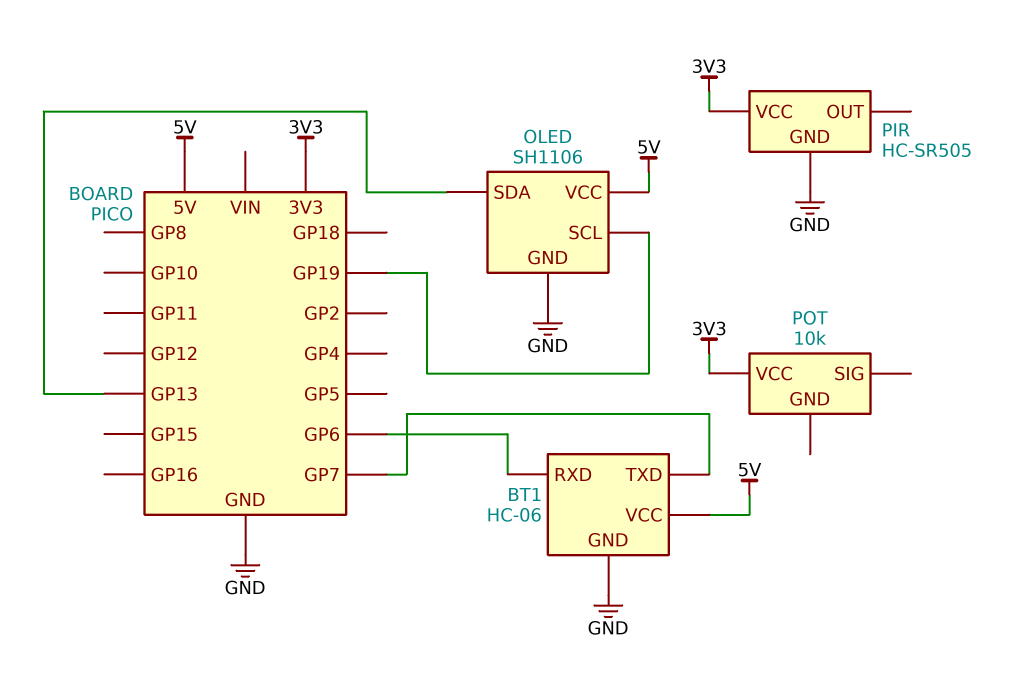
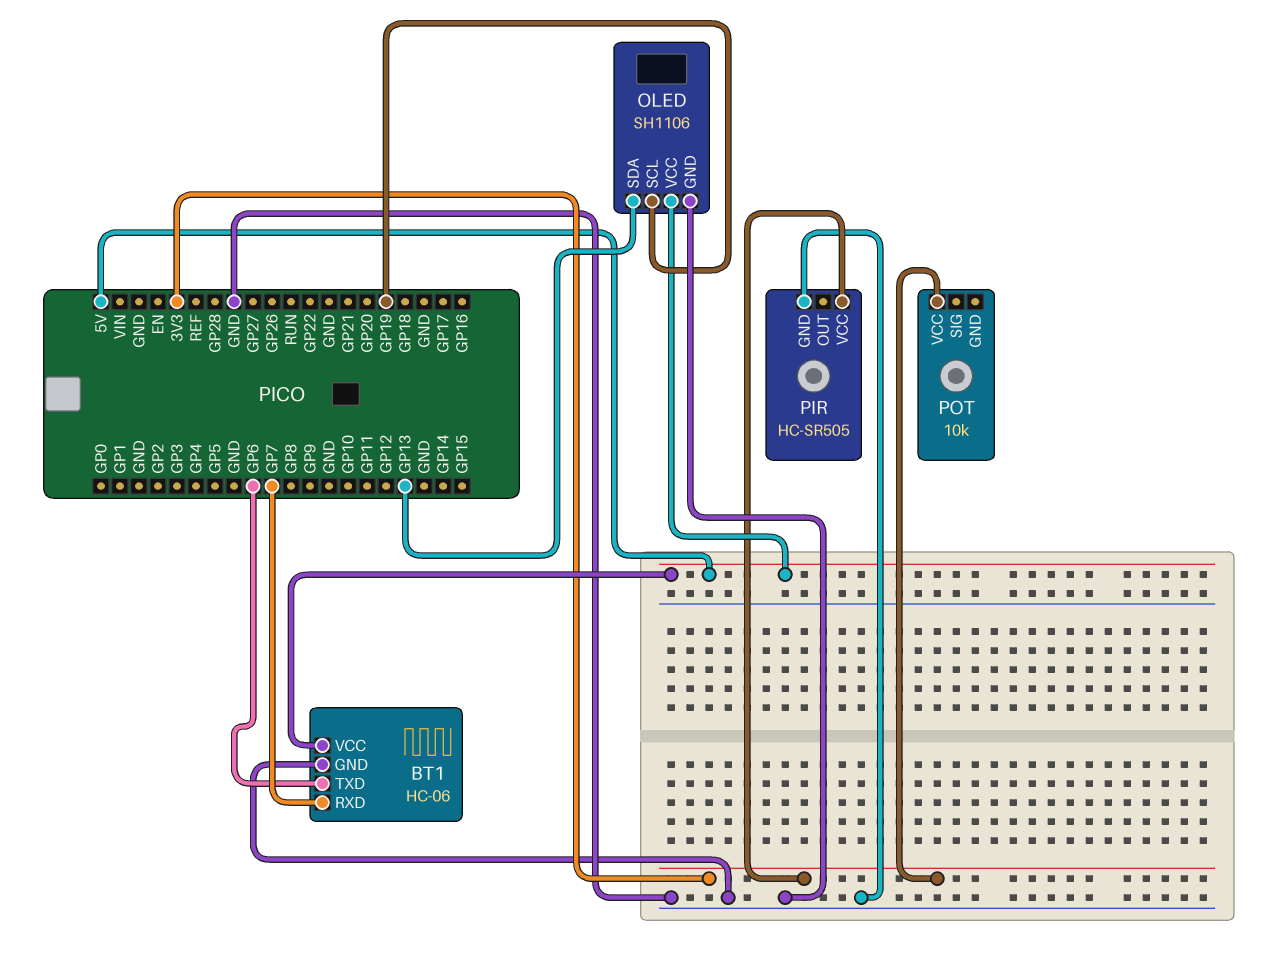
BT1 pin RXD: GP6 -> GP7
BT1 pin TXD: GP7 -> GP6

